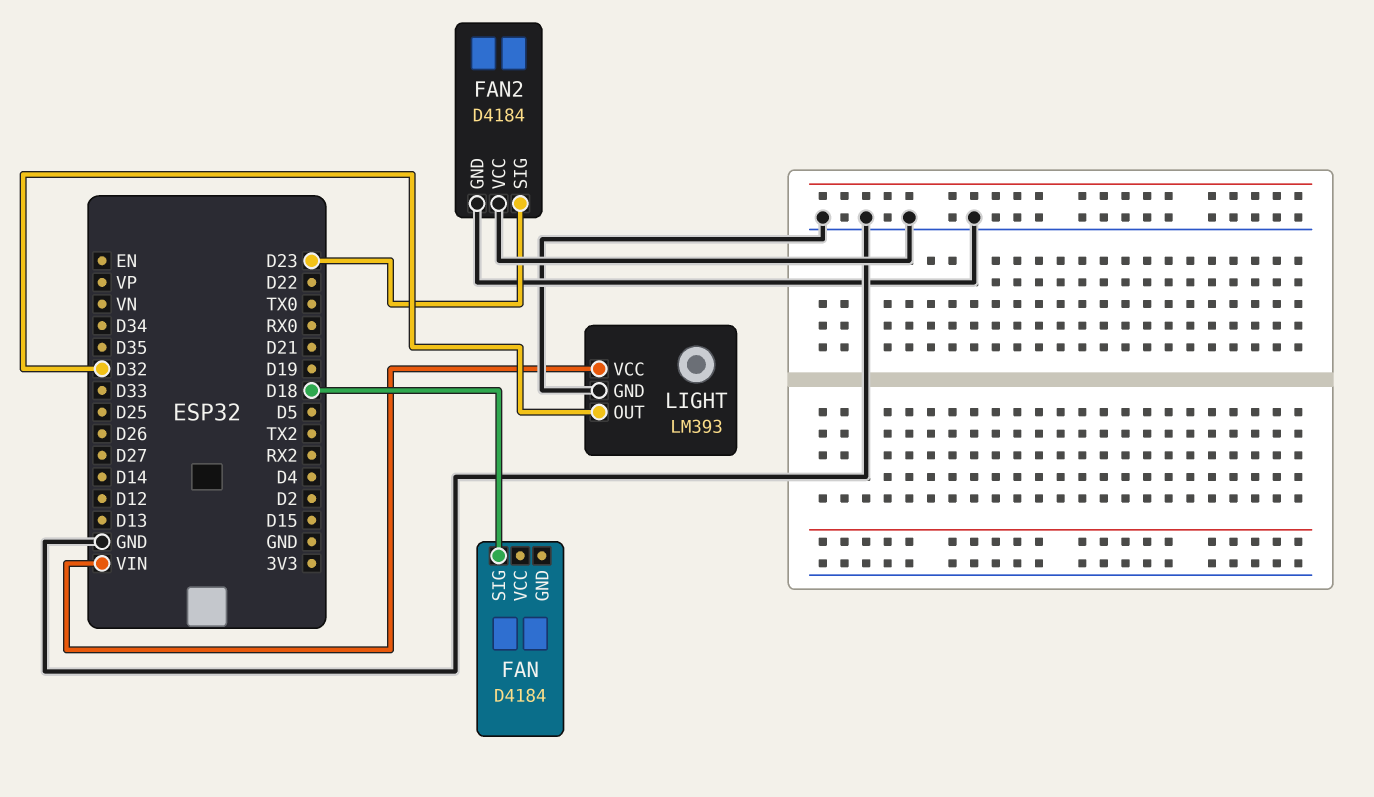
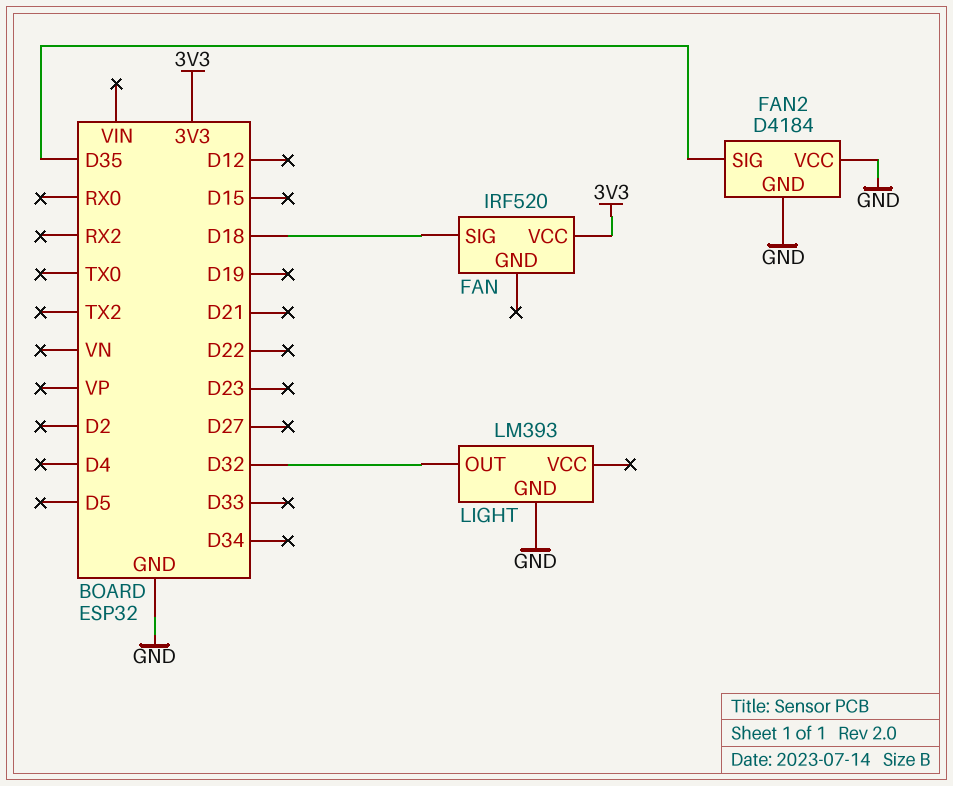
FAN: D4184 -> IRF520
FAN pin VCC: none -> 3V3
FAN2 pin SIG: D23 -> D35
LIGHT pin VCC: VIN -> none

